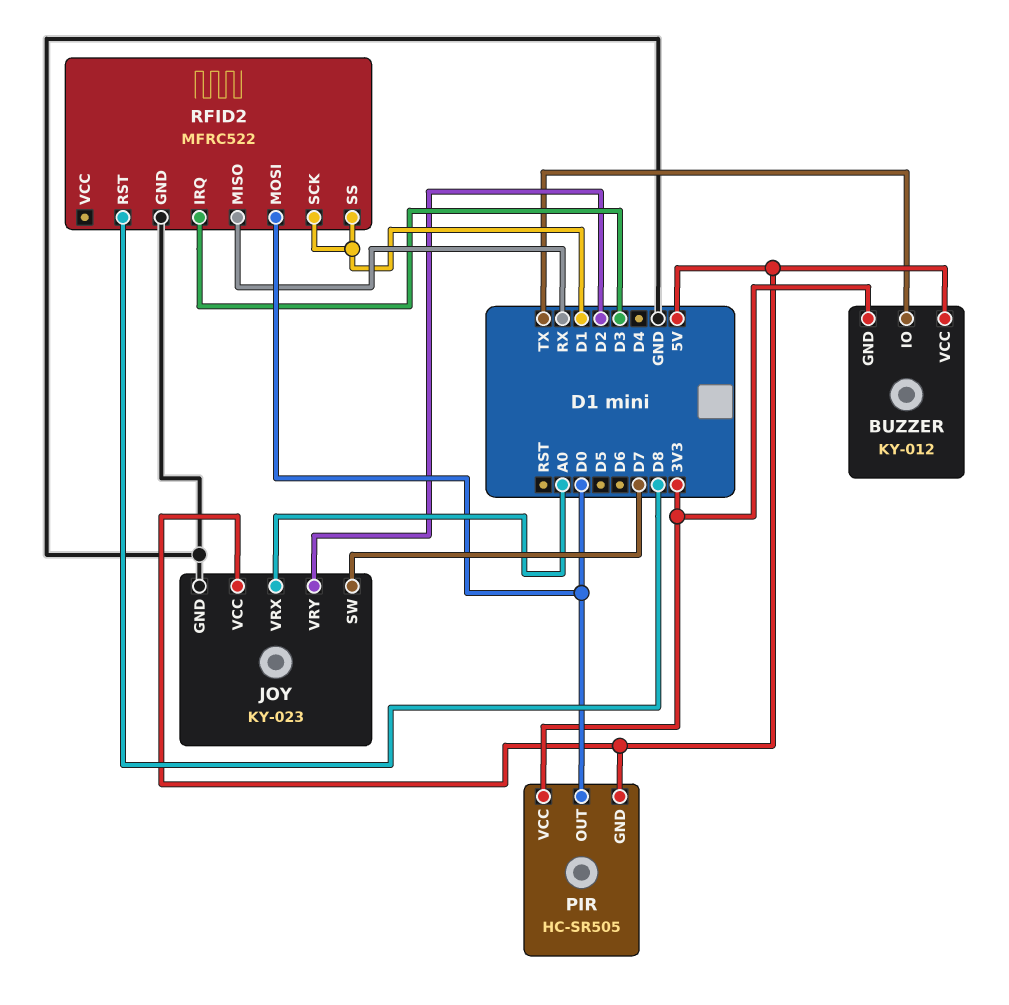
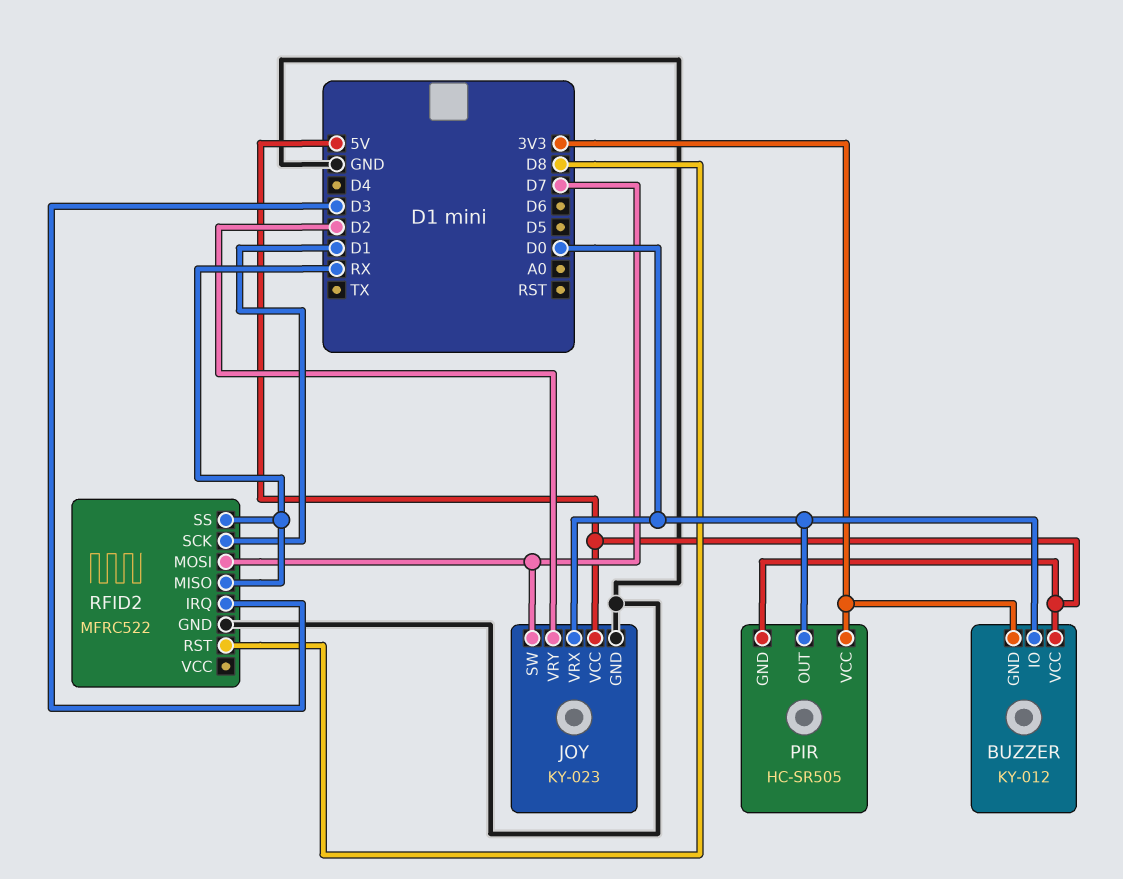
BUZZER pin IO: TX -> D0
JOY pin VRX: A0 -> D0
RFID2 pin MOSI: D0 -> D7
RFID2 pin SS: D1 -> RX

